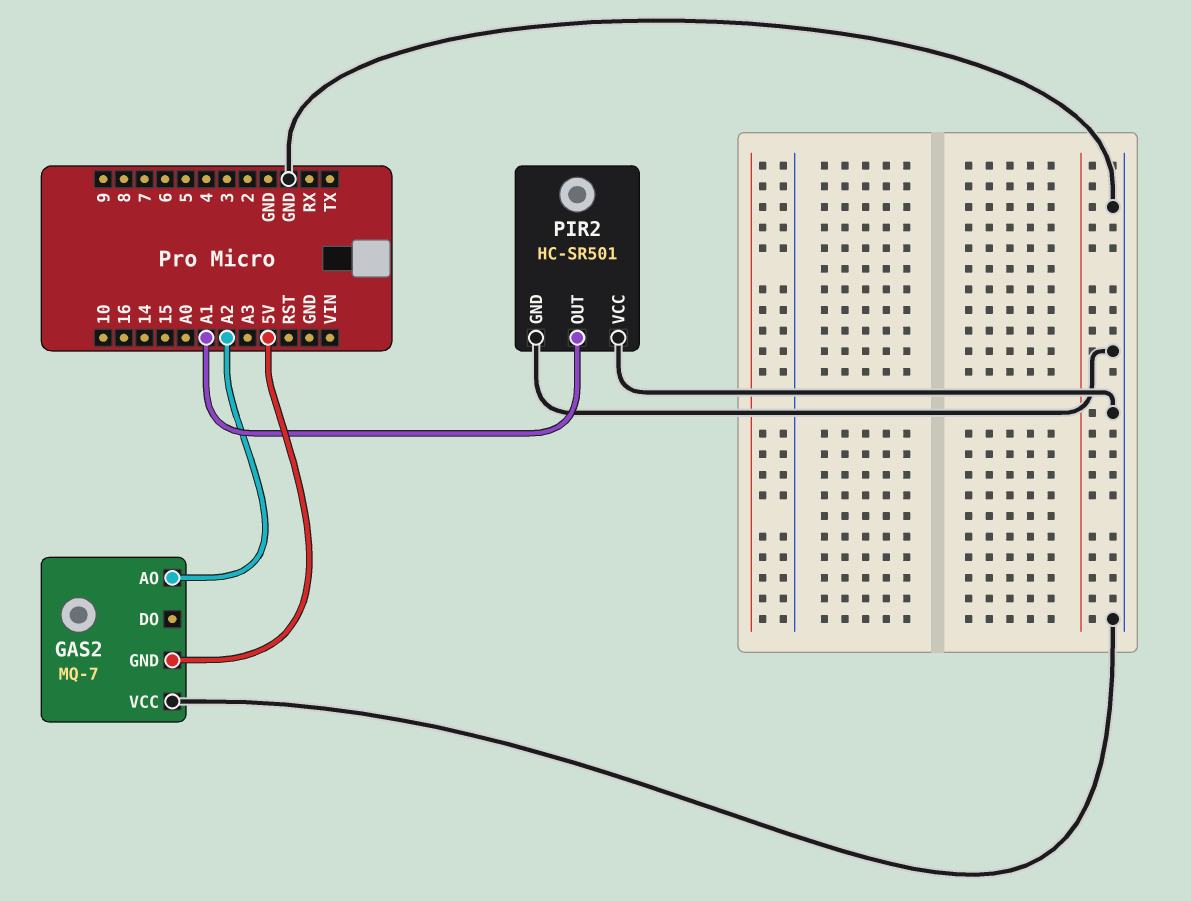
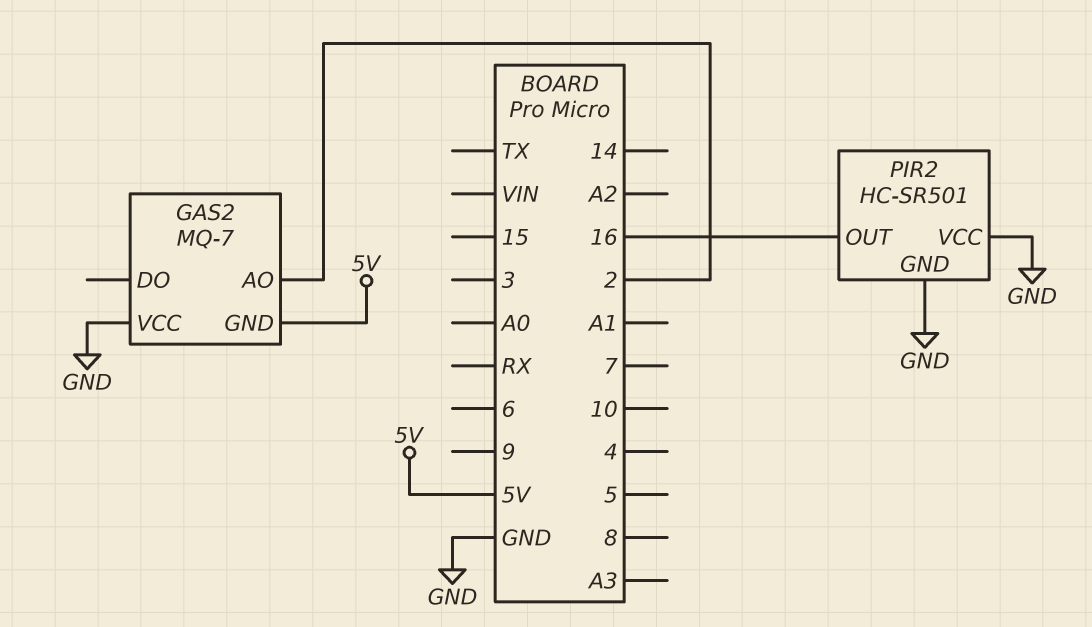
GAS2 pin AO: A2 -> 2
PIR2 pin OUT: A1 -> 16

